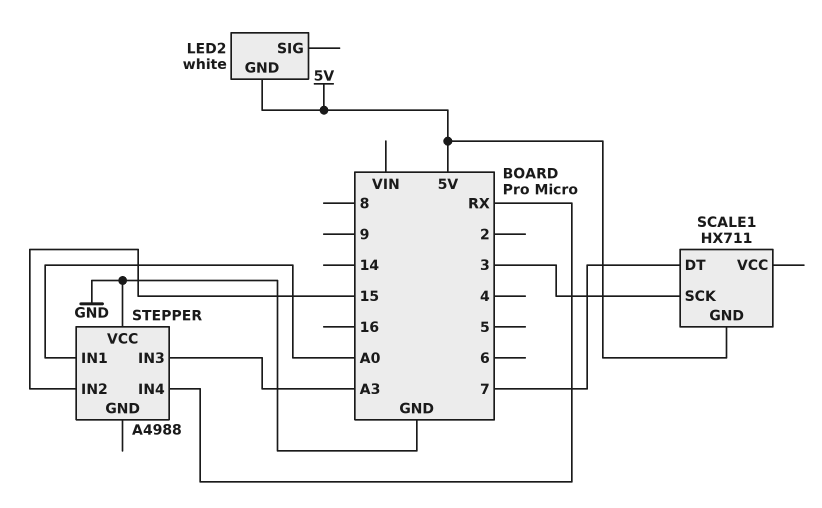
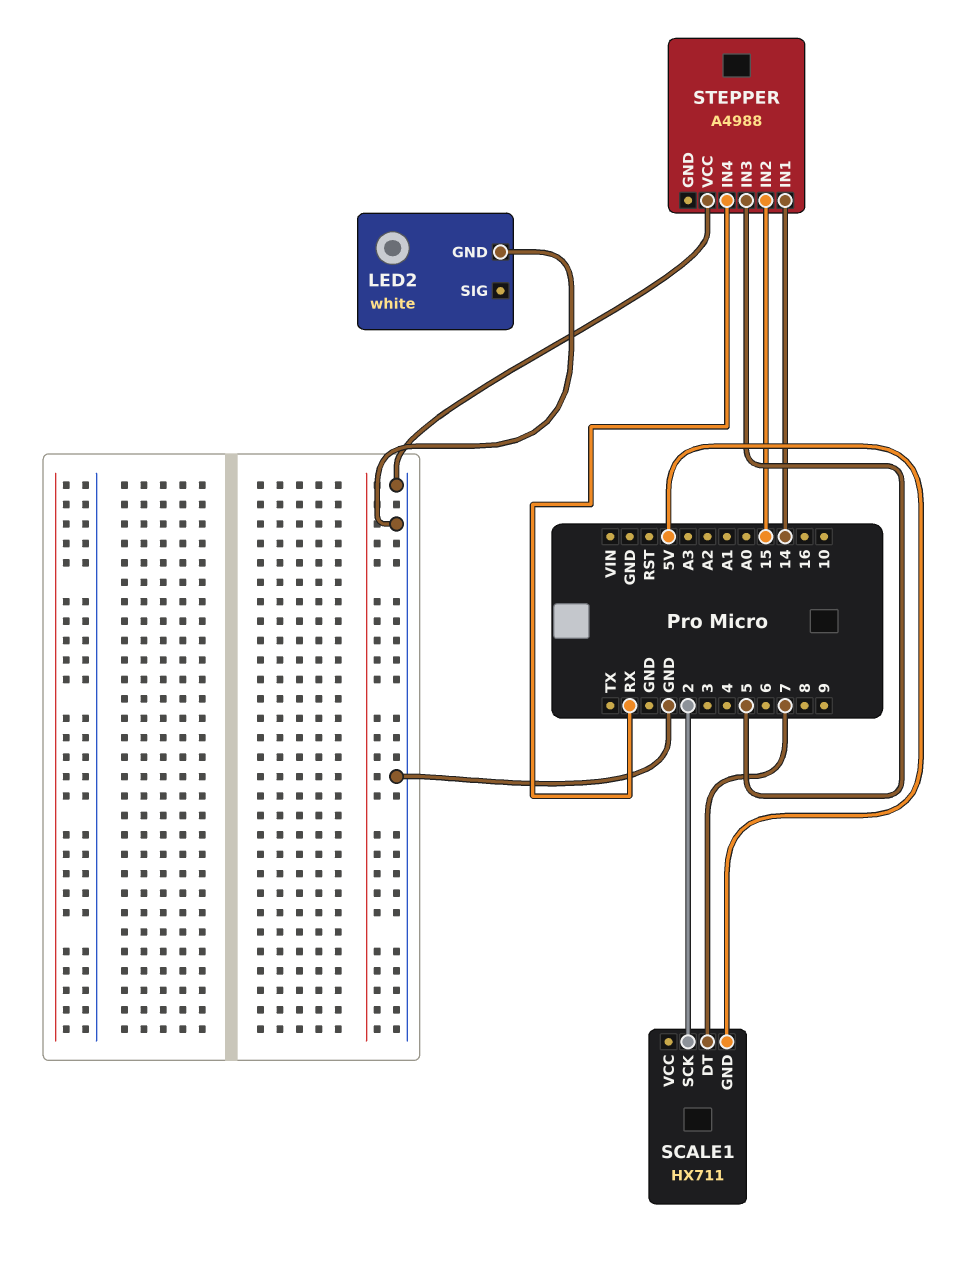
LED2 pin GND: 5V -> GND
SCALE1 pin SCK: 3 -> 2
STEPPER pin IN1: A0 -> 14
STEPPER pin IN3: A3 -> 5

